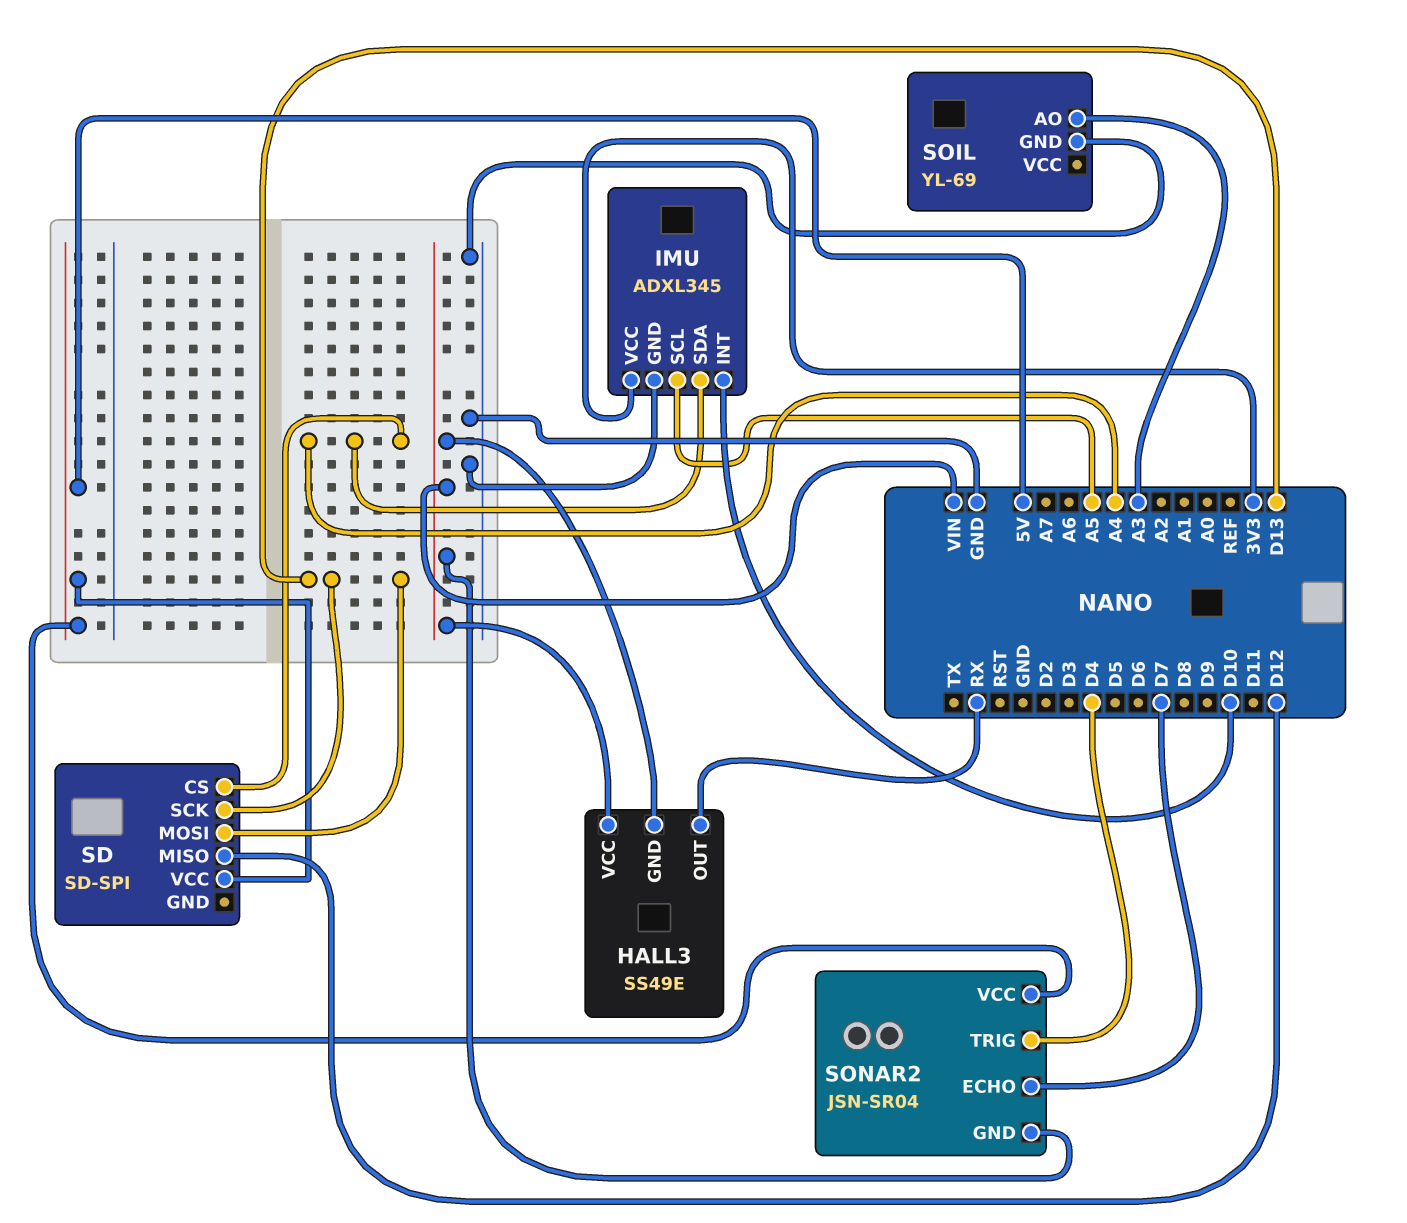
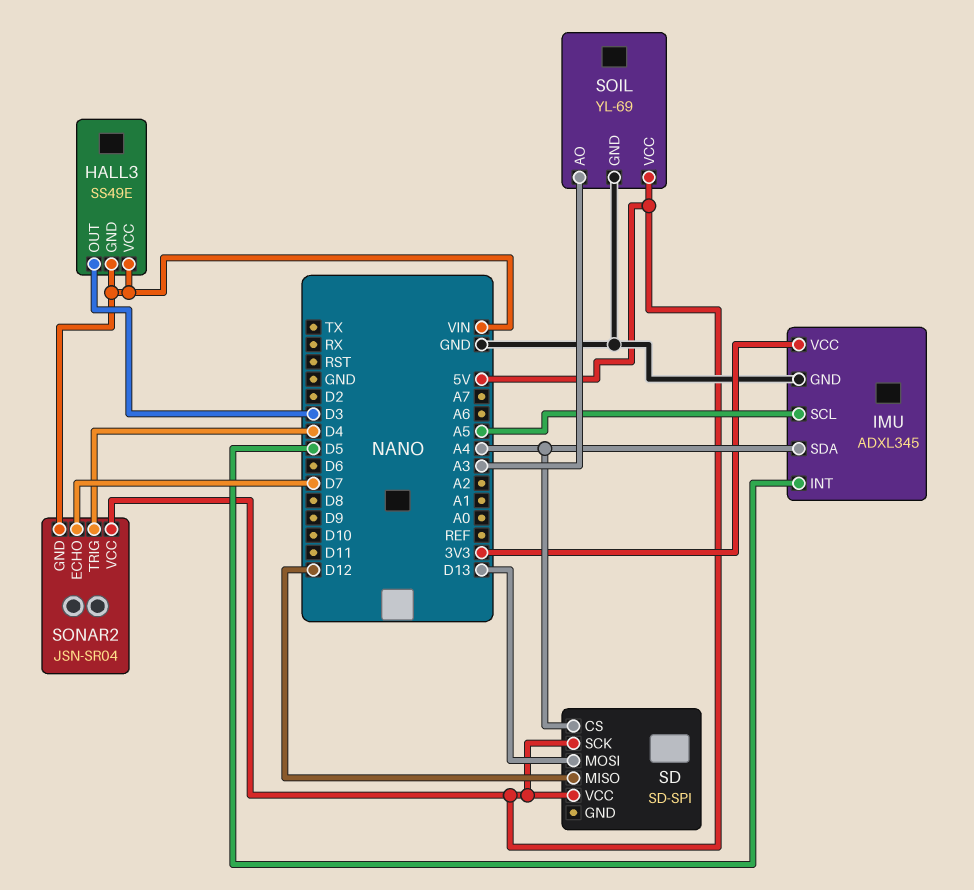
HALL3 pin OUT: RX -> D3
IMU pin INT: D10 -> D5
SD pin SCK: D13 -> 5V
SOIL pin VCC: none -> 5V

